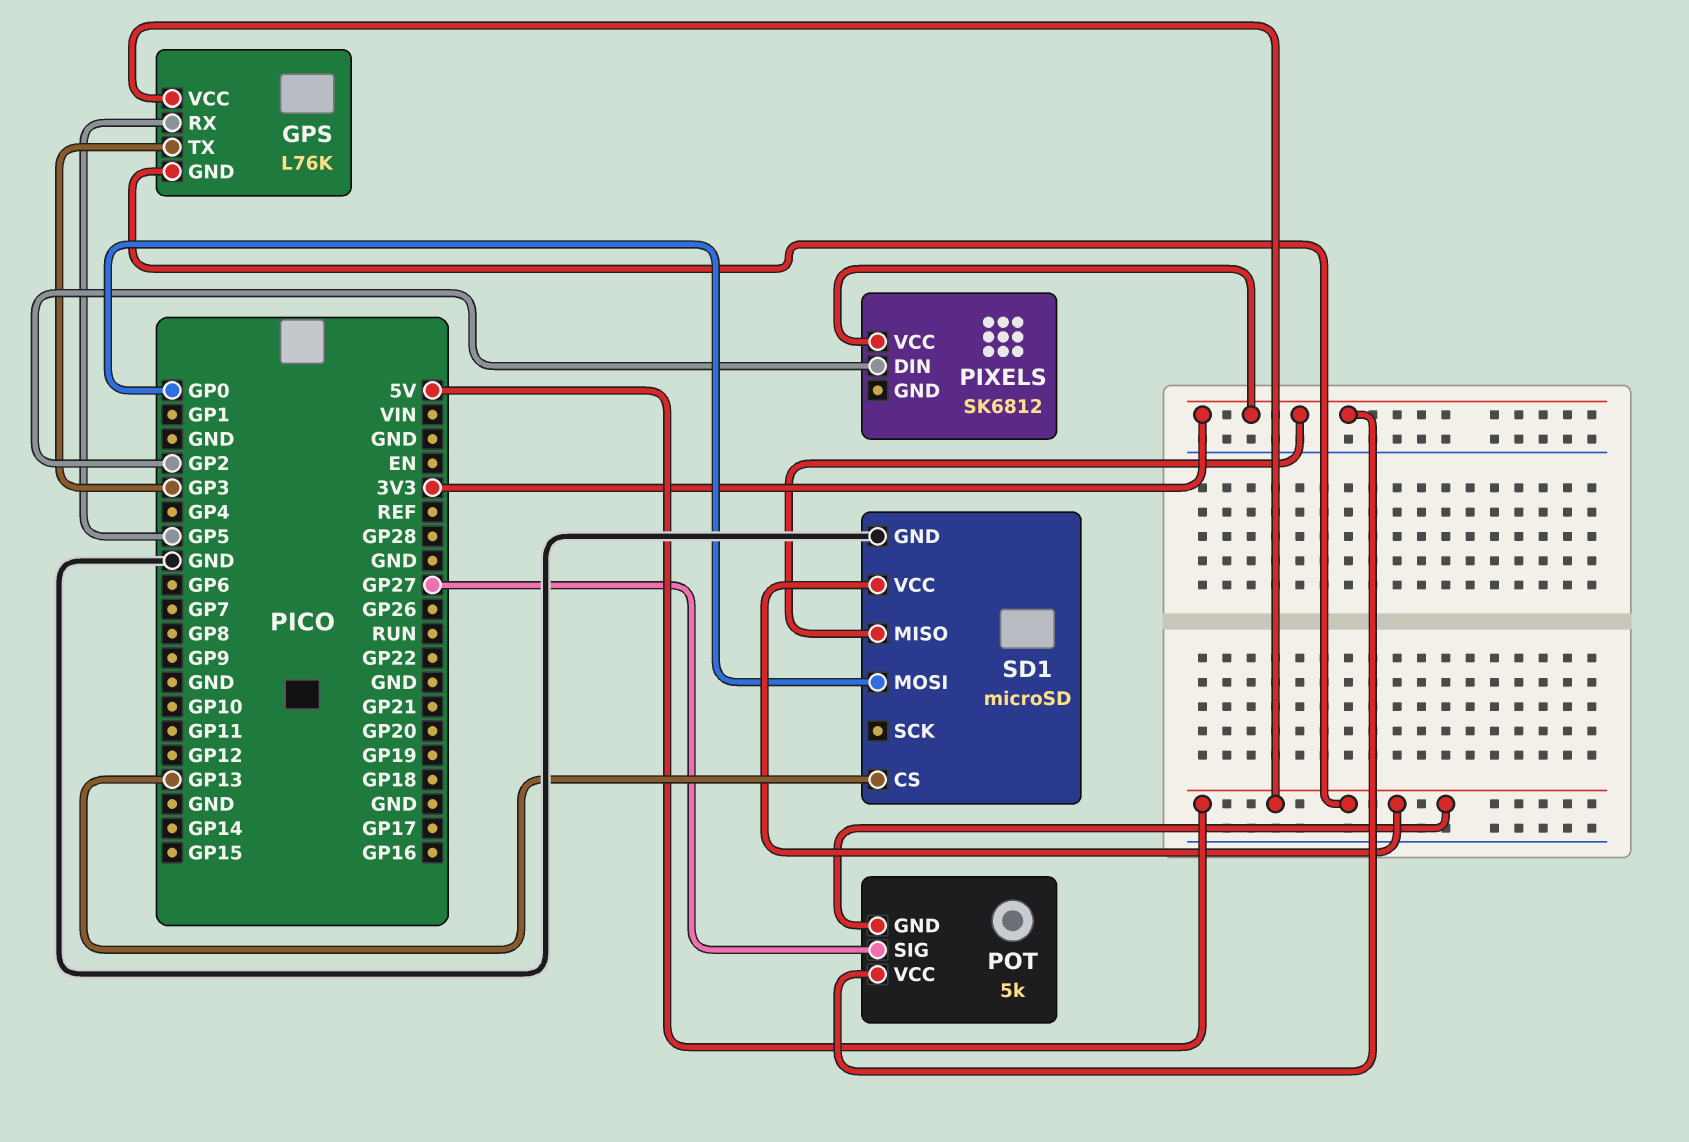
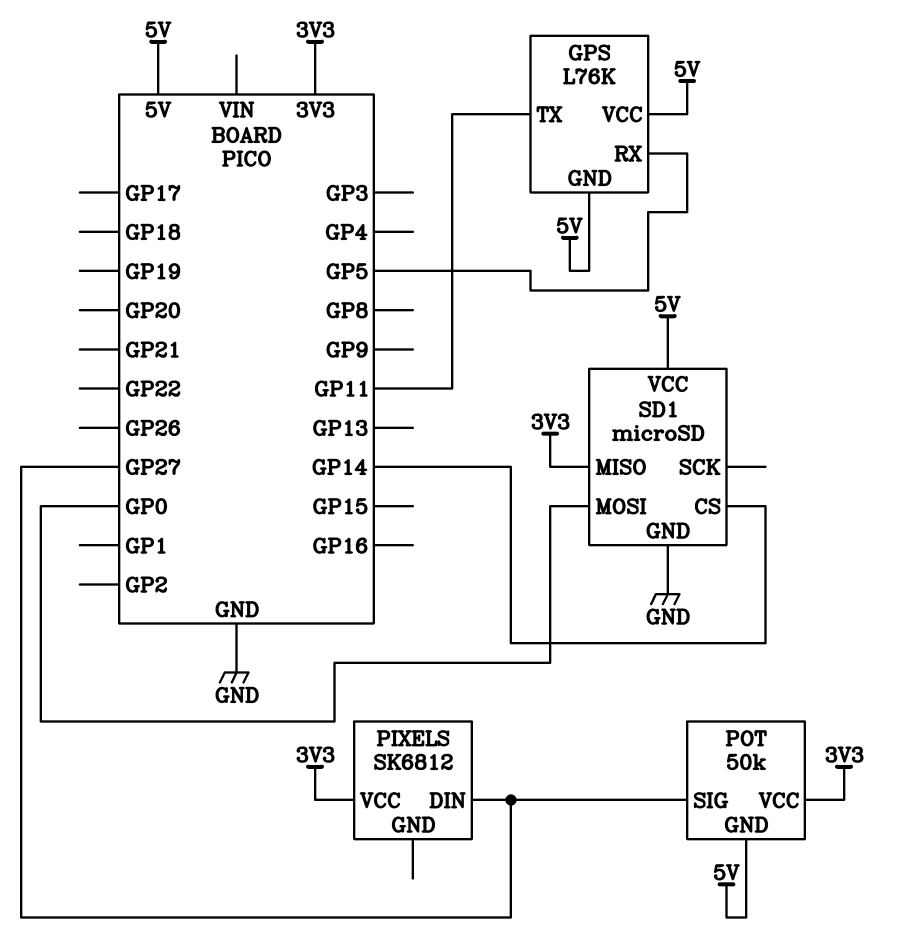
GPS pin TX: GP3 -> GP11
PIXELS pin DIN: GP2 -> GP27
POT: 5k -> 50k
SD1 pin CS: GP13 -> GP14

